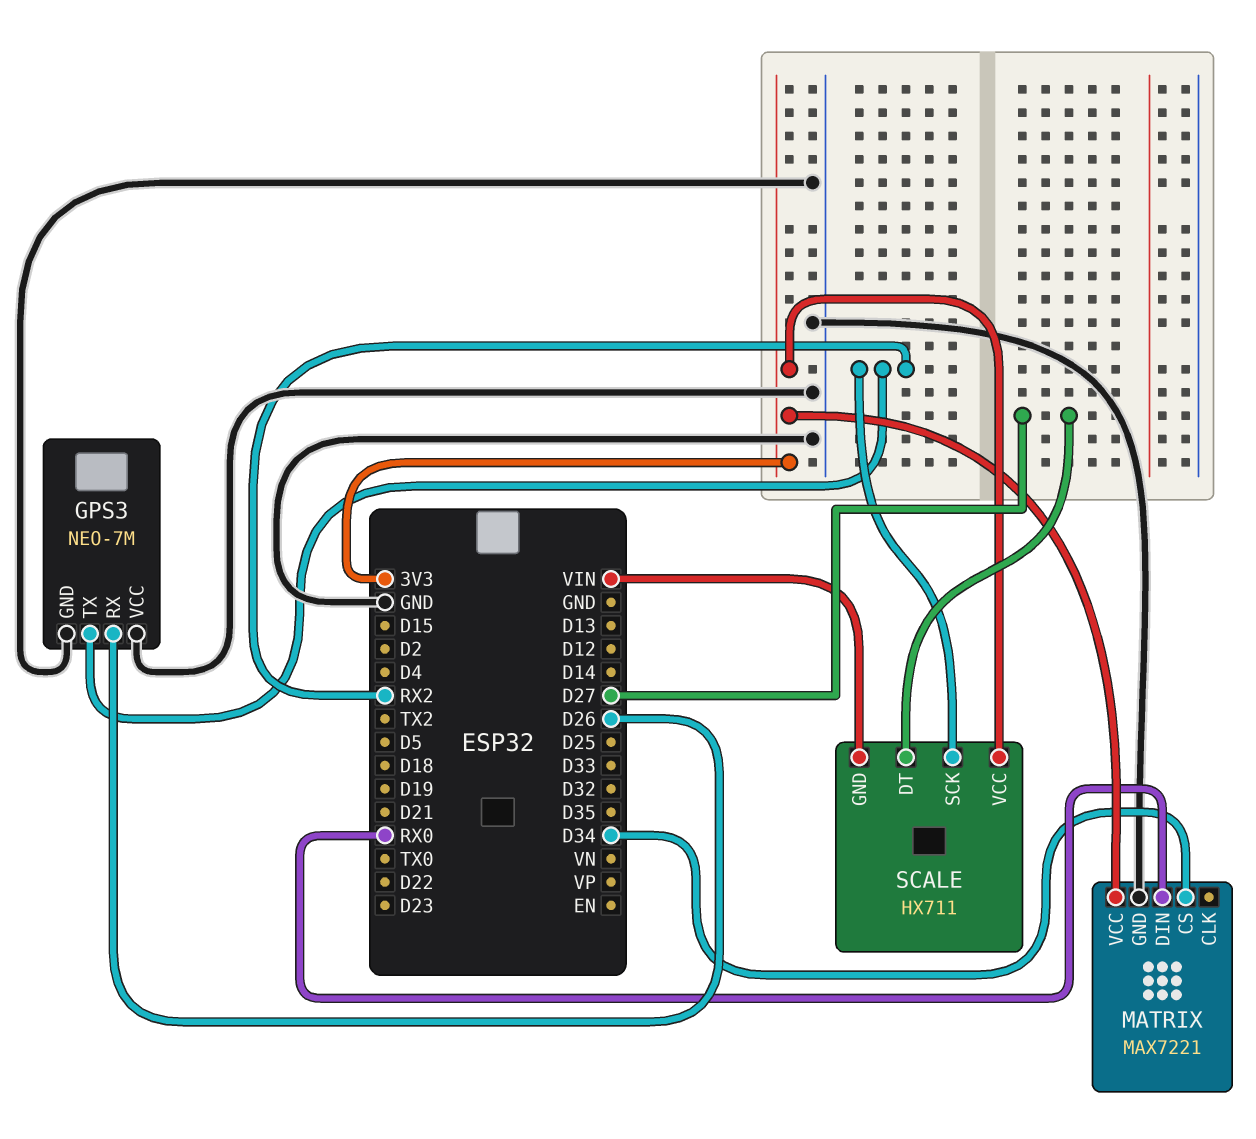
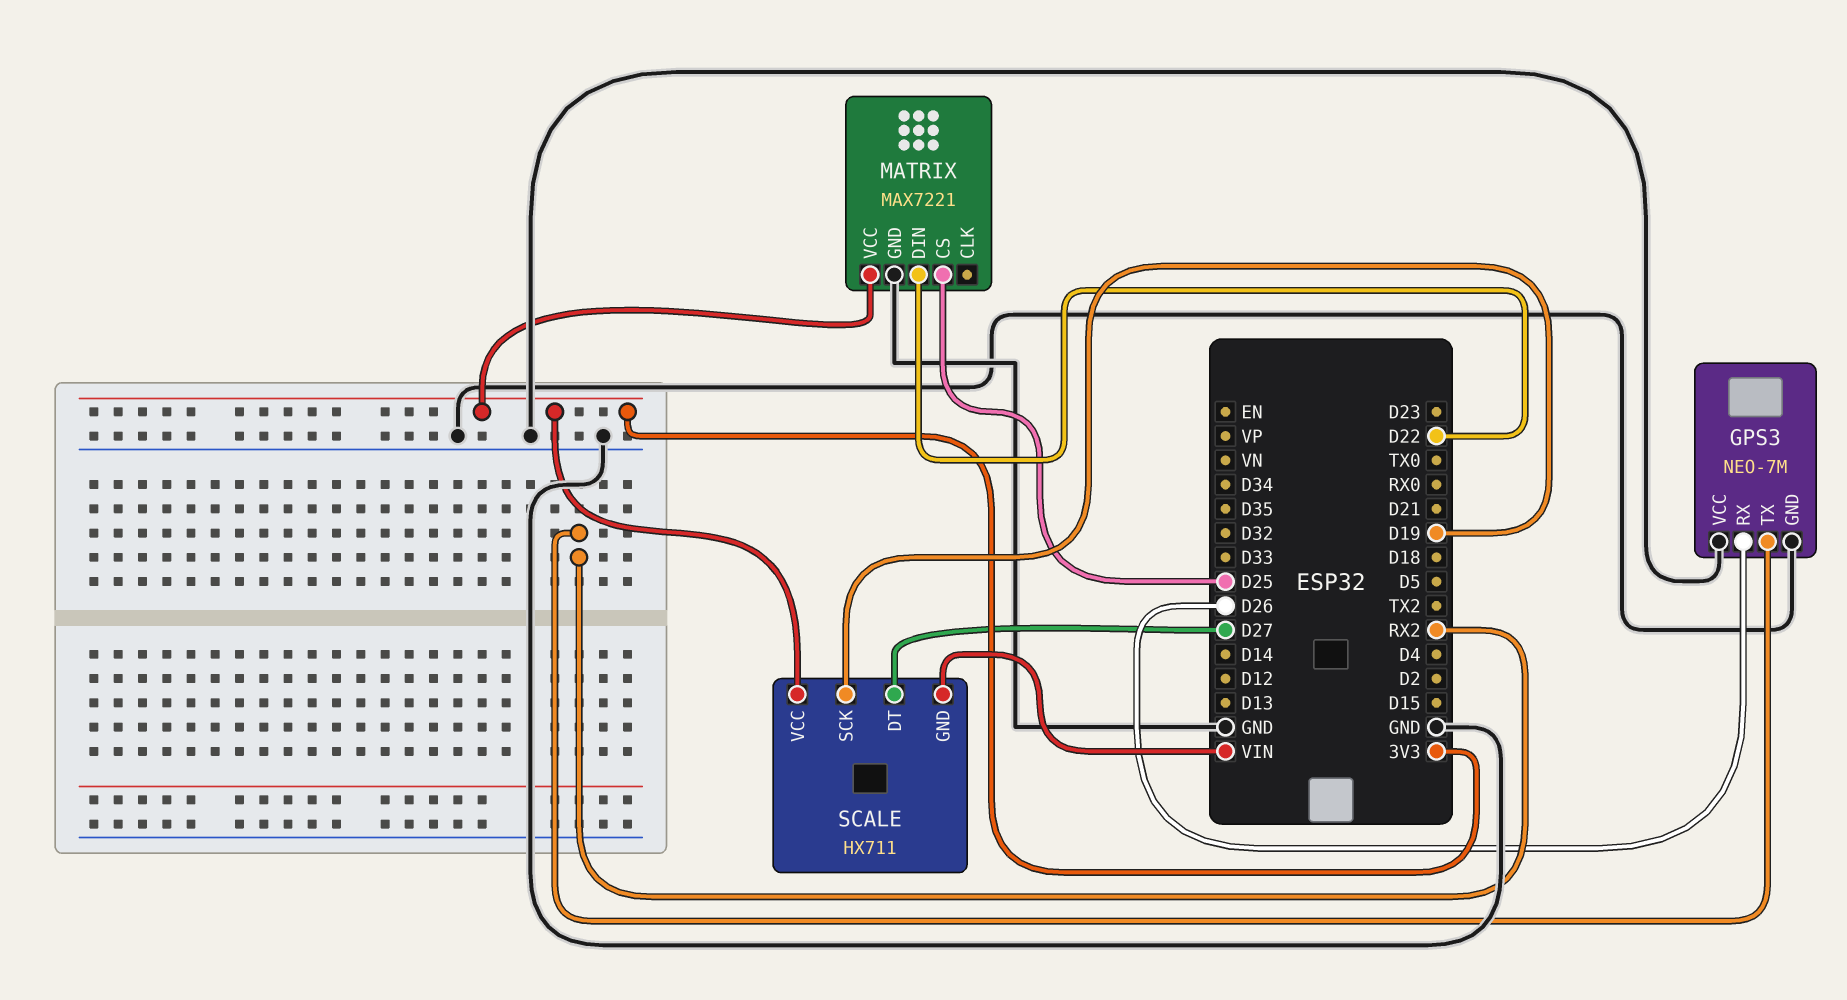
MATRIX pin CS: D34 -> D25
MATRIX pin DIN: RX0 -> D22
SCALE pin SCK: RX2 -> D19

